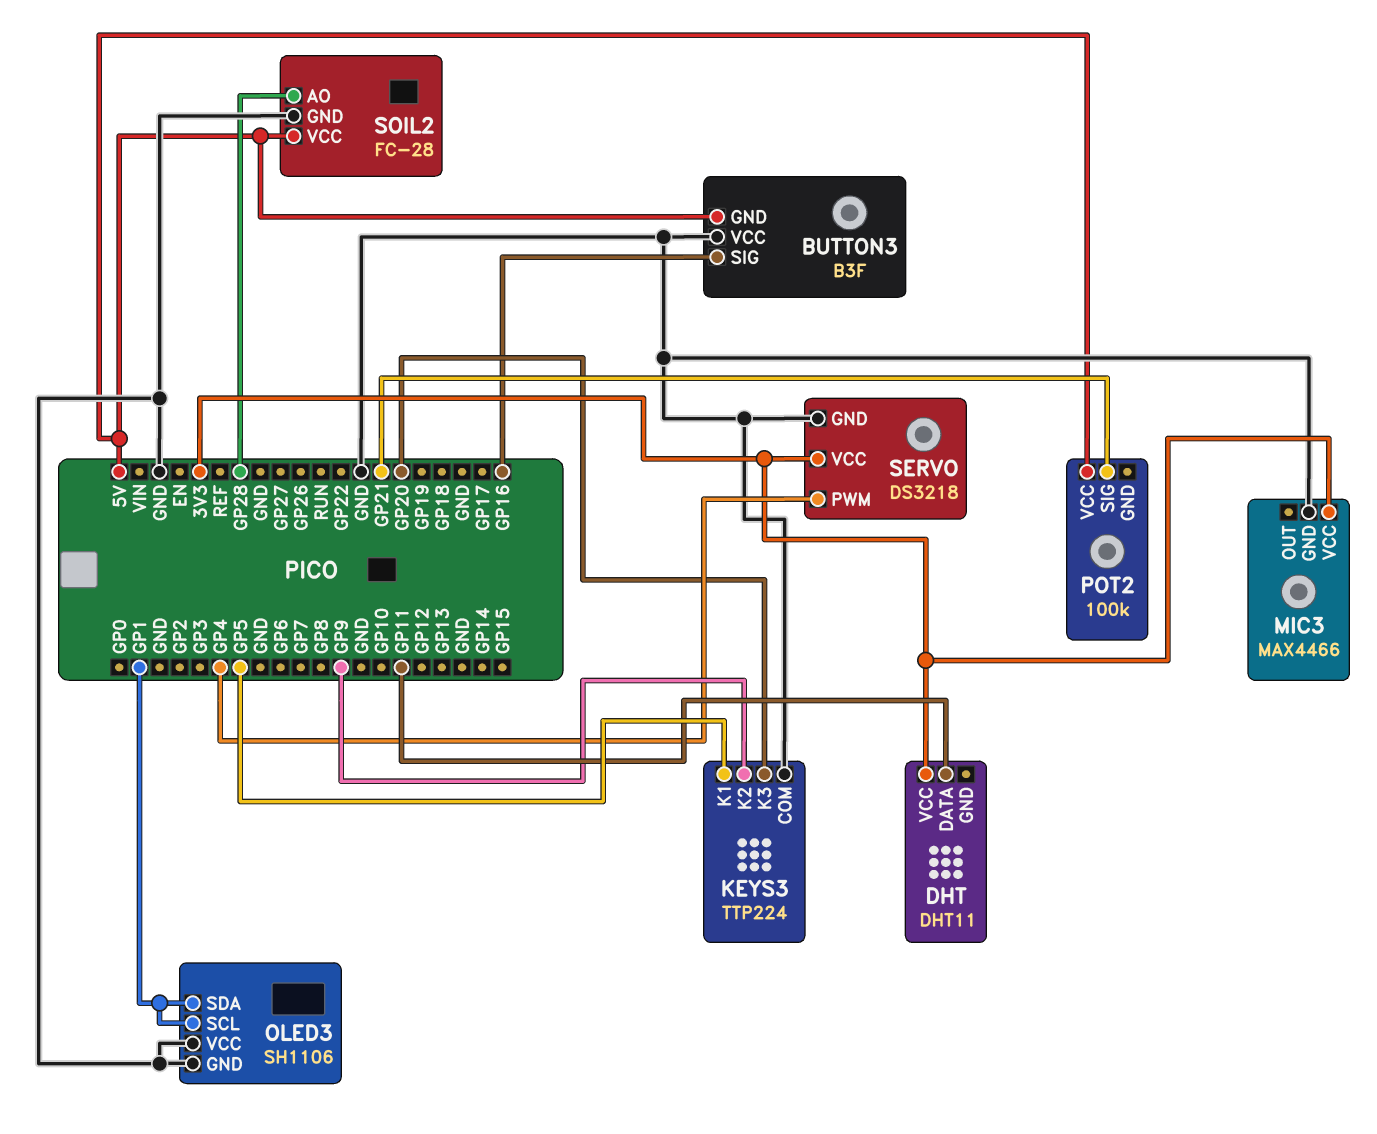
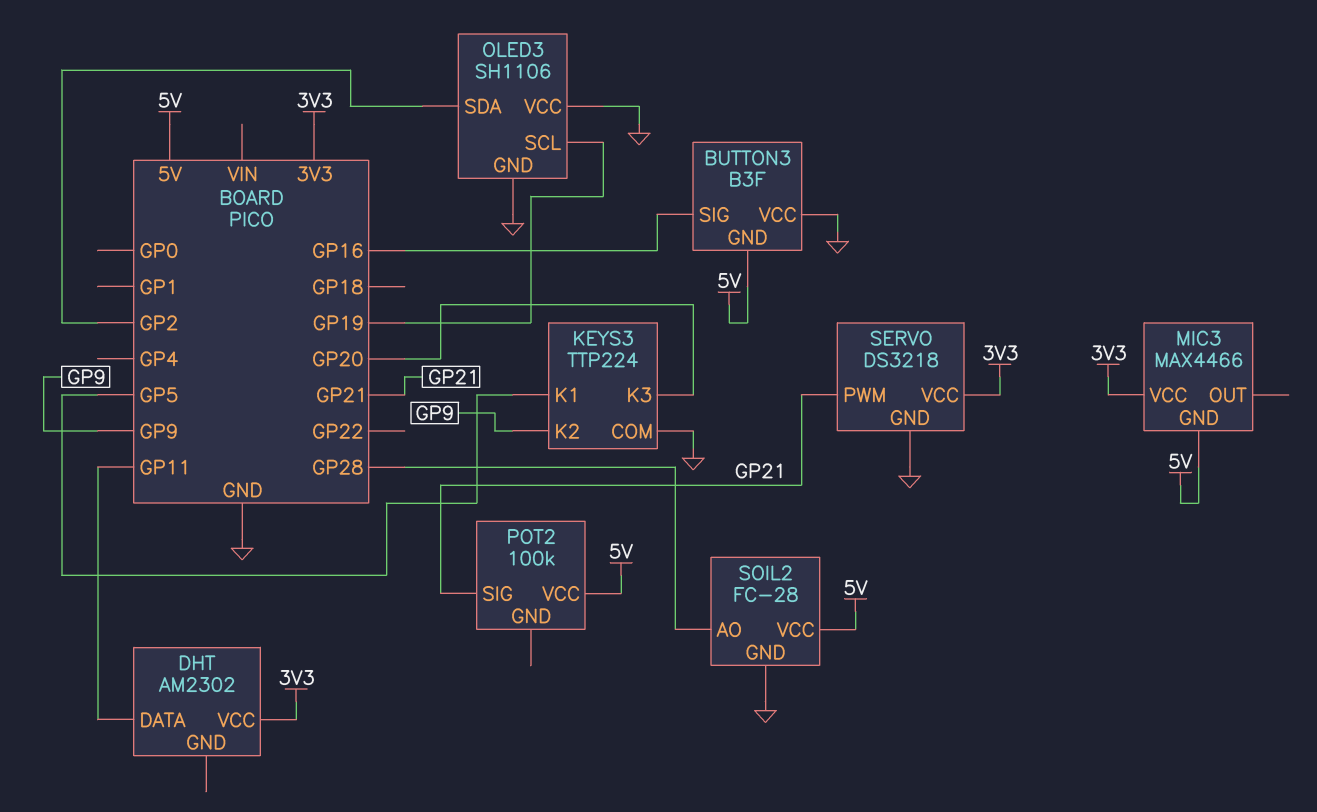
DHT: DHT11 -> AM2302
MIC3 pin GND: GND -> 5V
OLED3 pin SCL: GP1 -> GP19
OLED3 pin SDA: GP1 -> GP2
SERVO pin PWM: GP4 -> GP21

